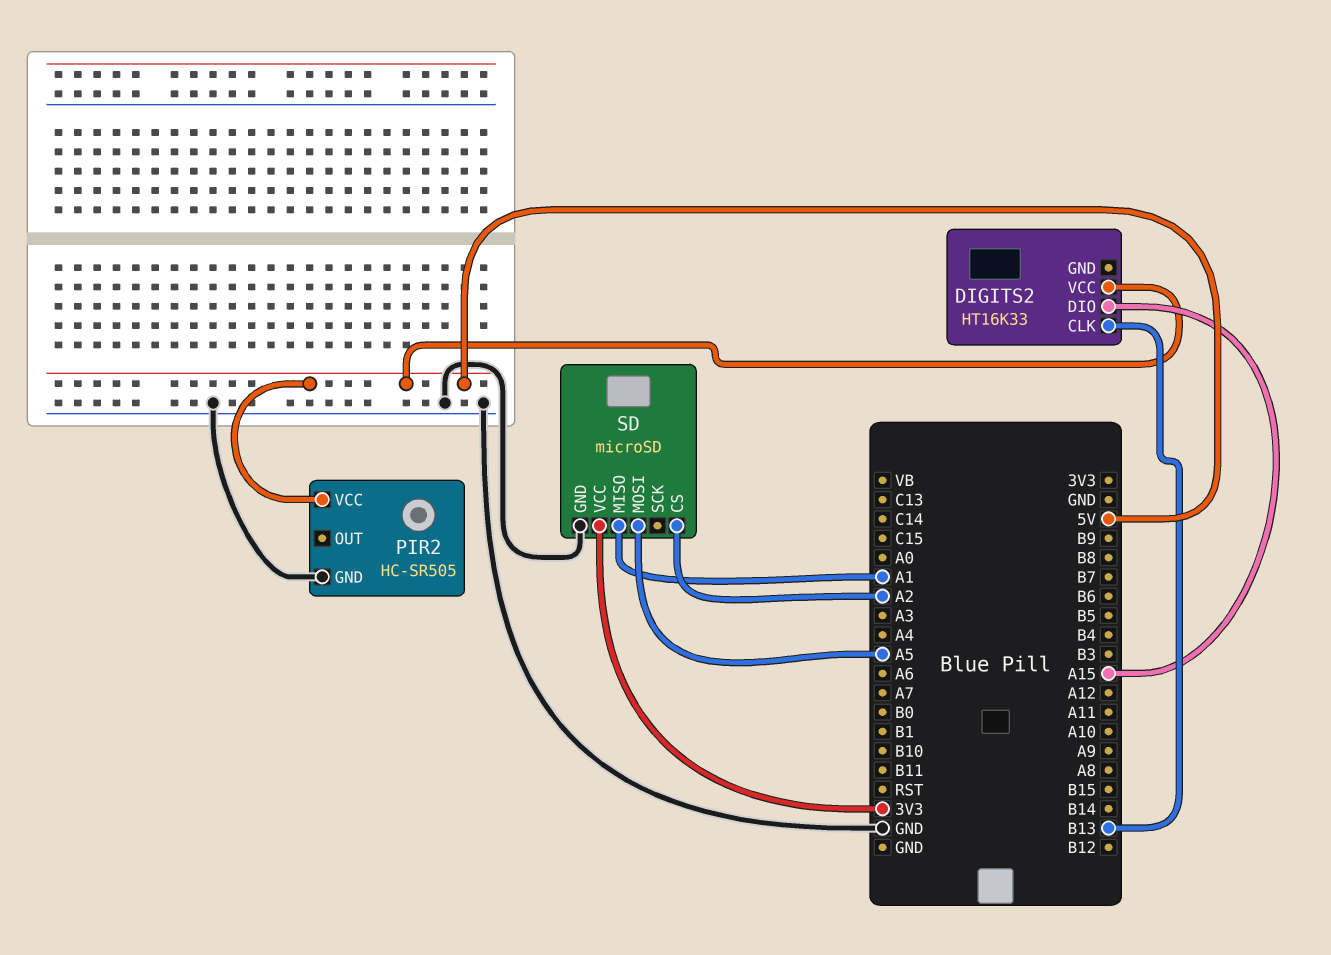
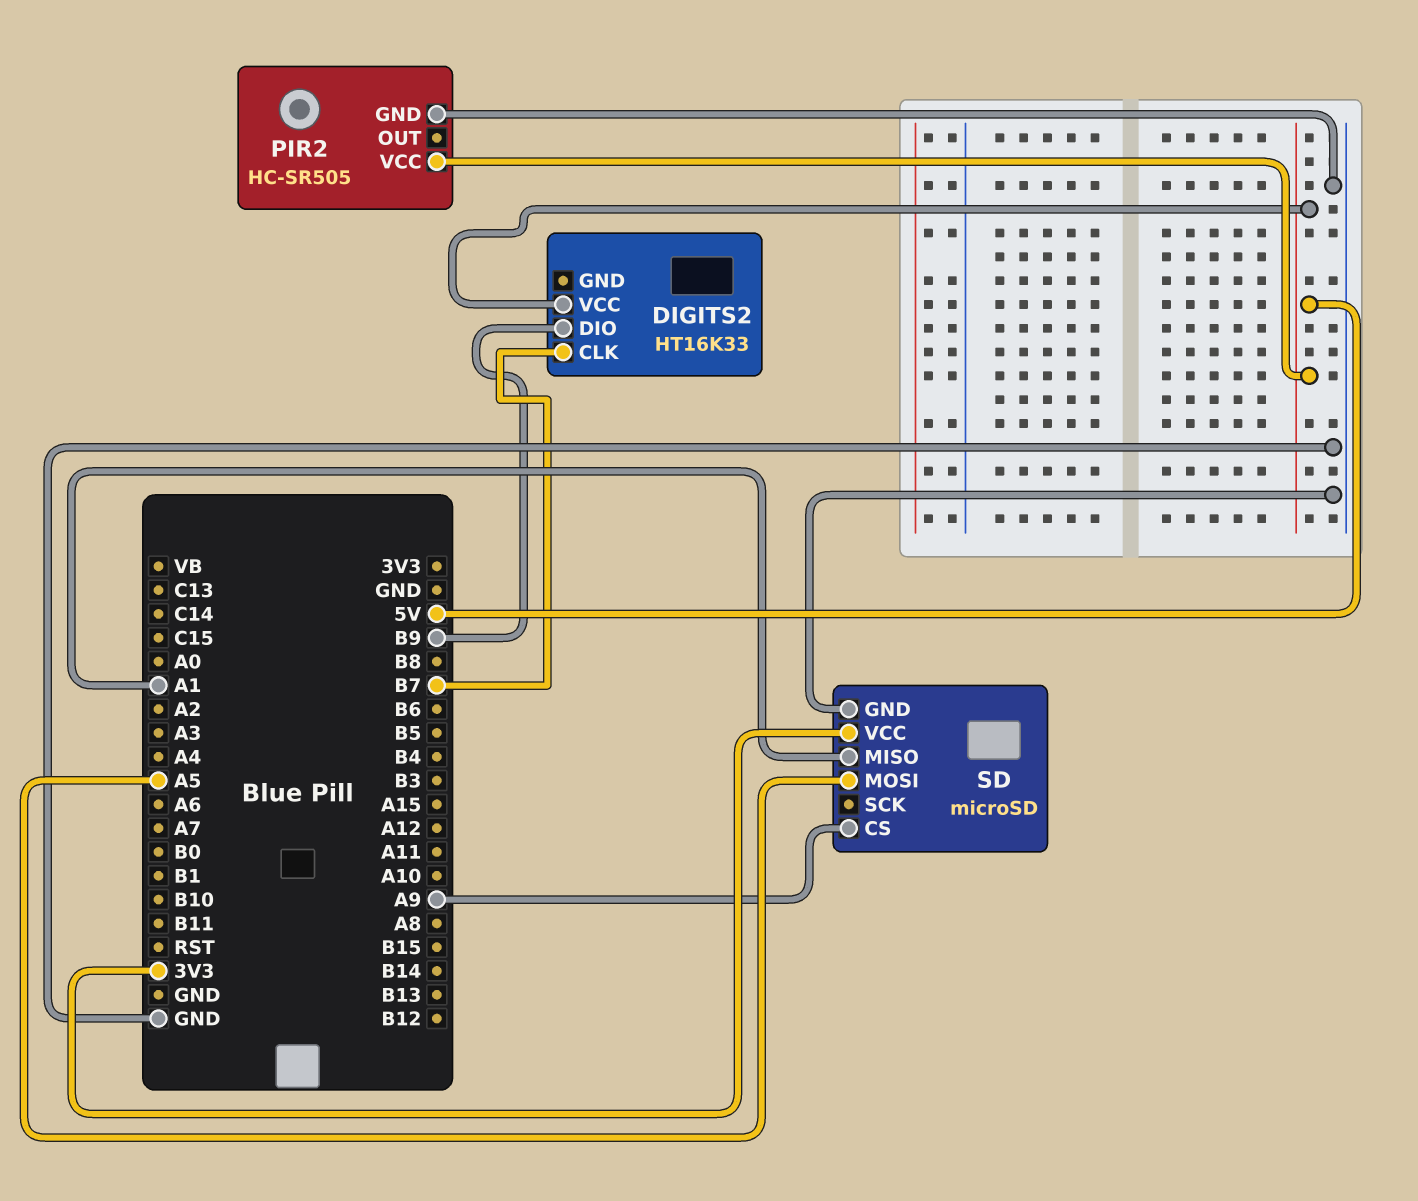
DIGITS2 pin CLK: B13 -> B7
DIGITS2 pin DIO: A15 -> B9
SD pin CS: A2 -> A9

